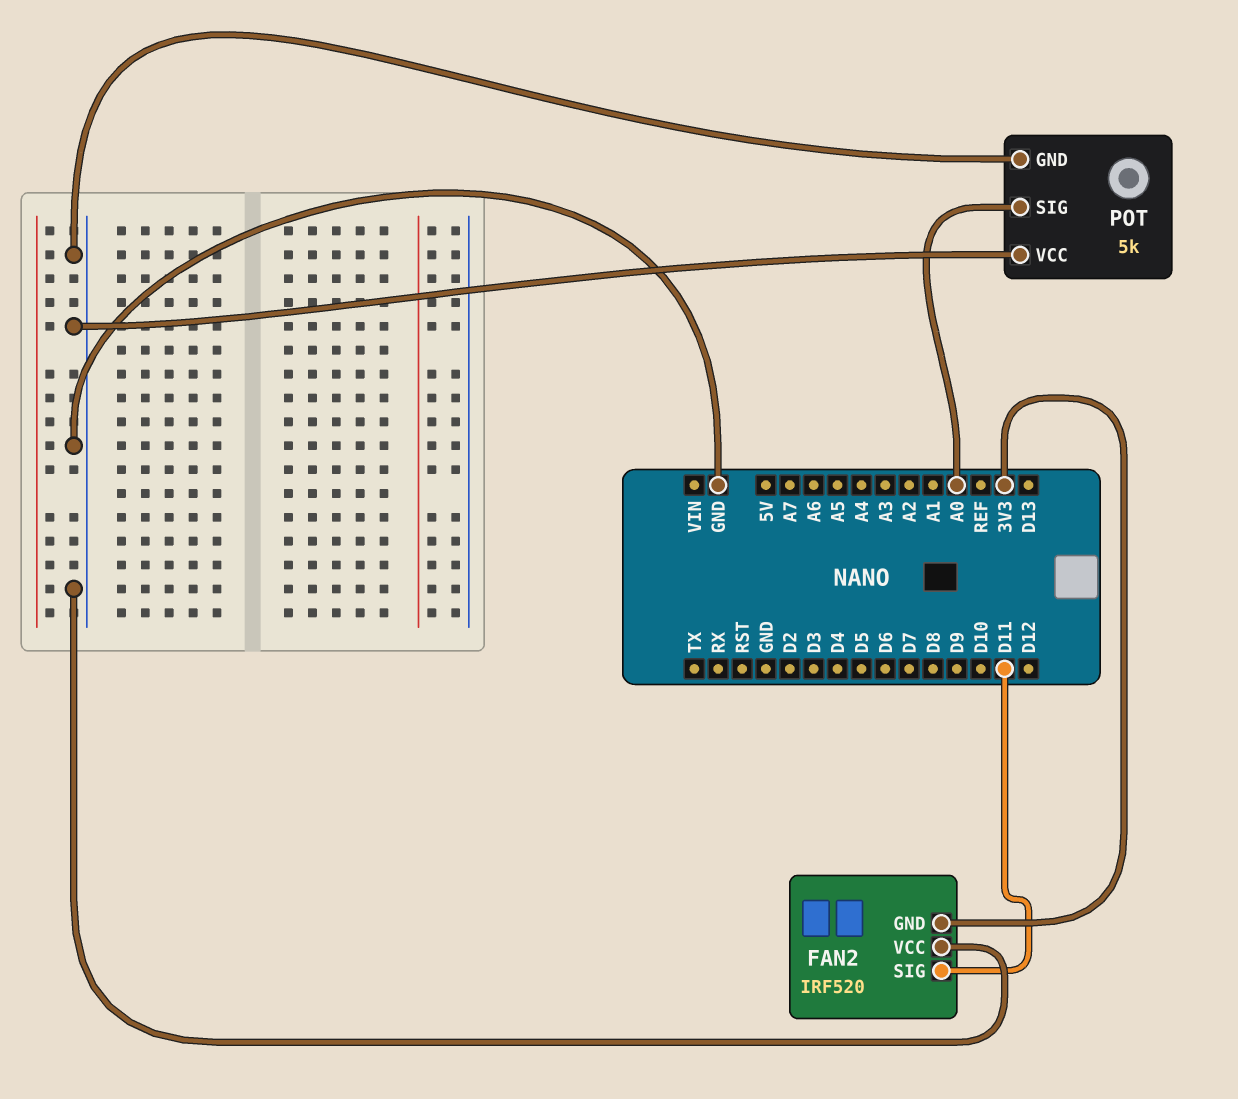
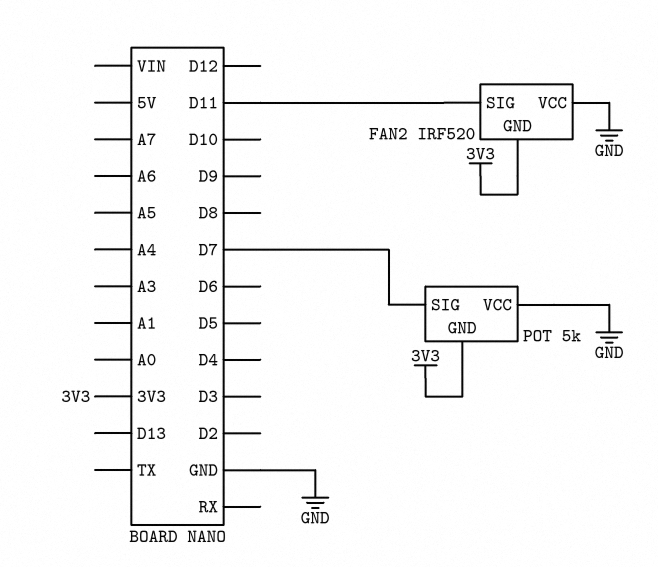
POT pin GND: GND -> 3V3
POT pin SIG: A0 -> D7

